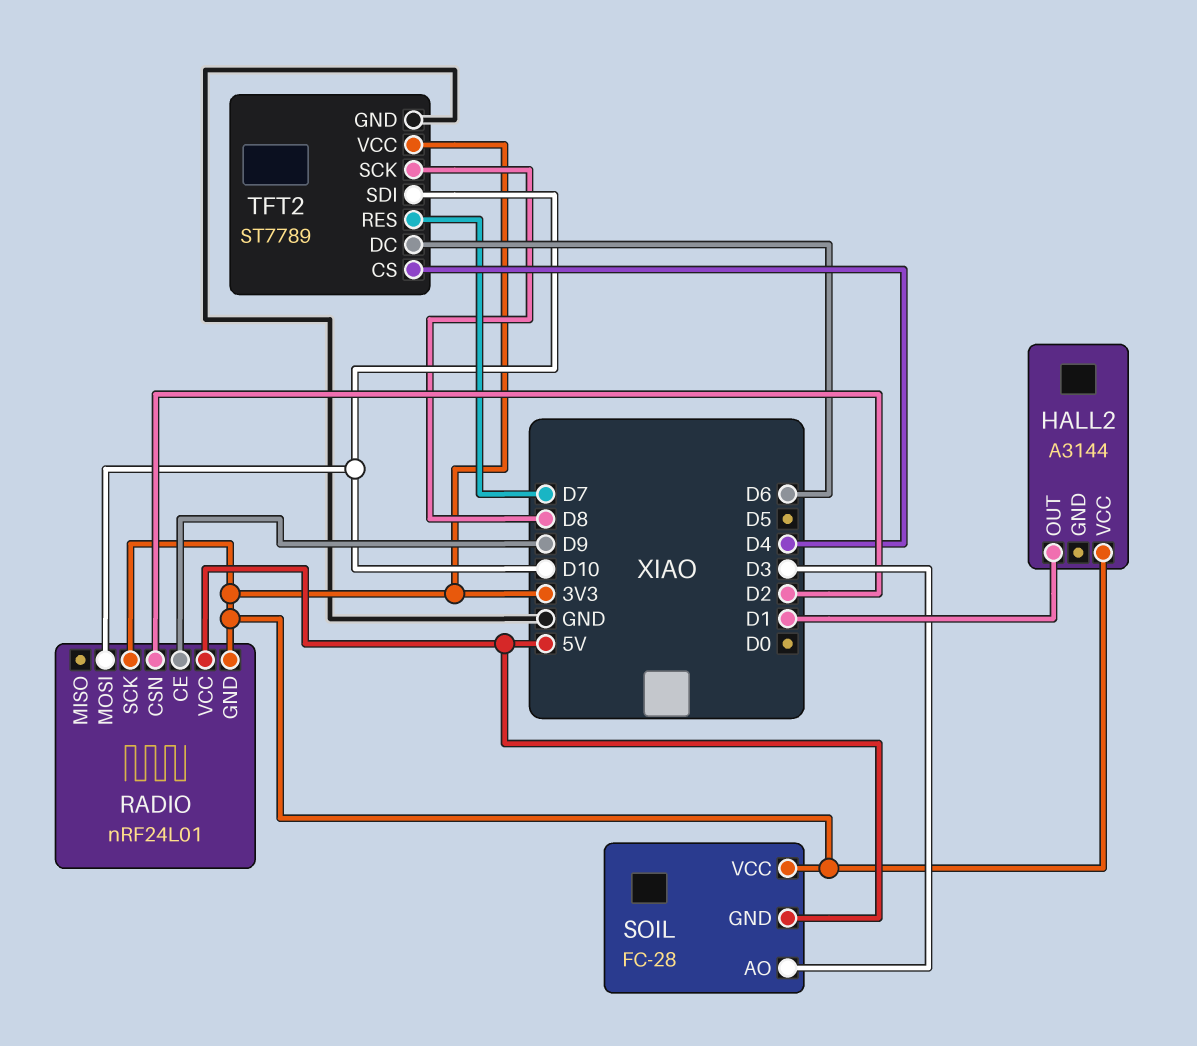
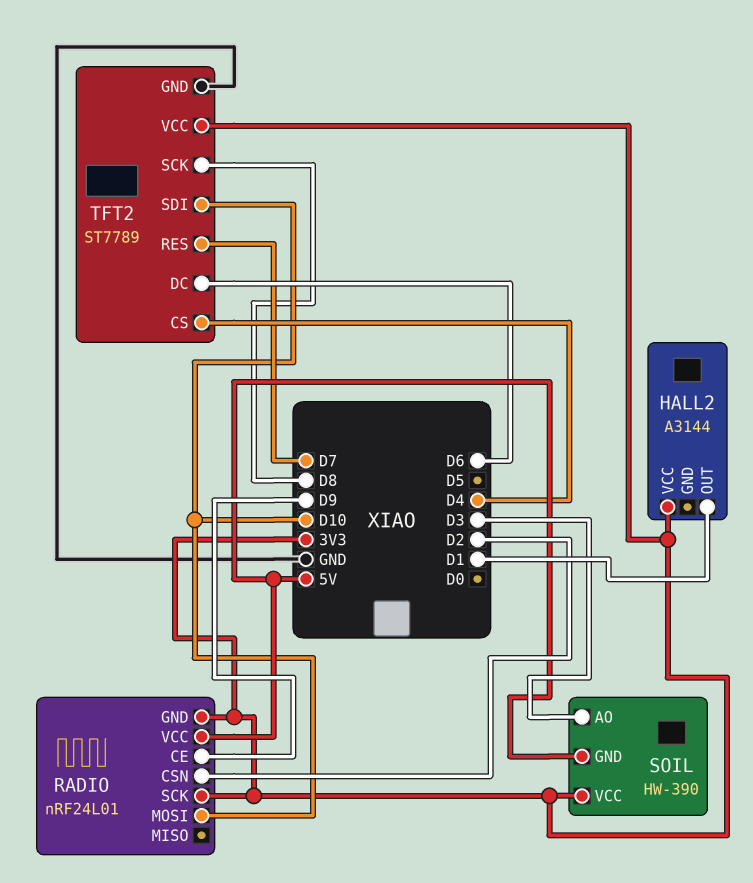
SOIL: FC-28 -> HW-390

